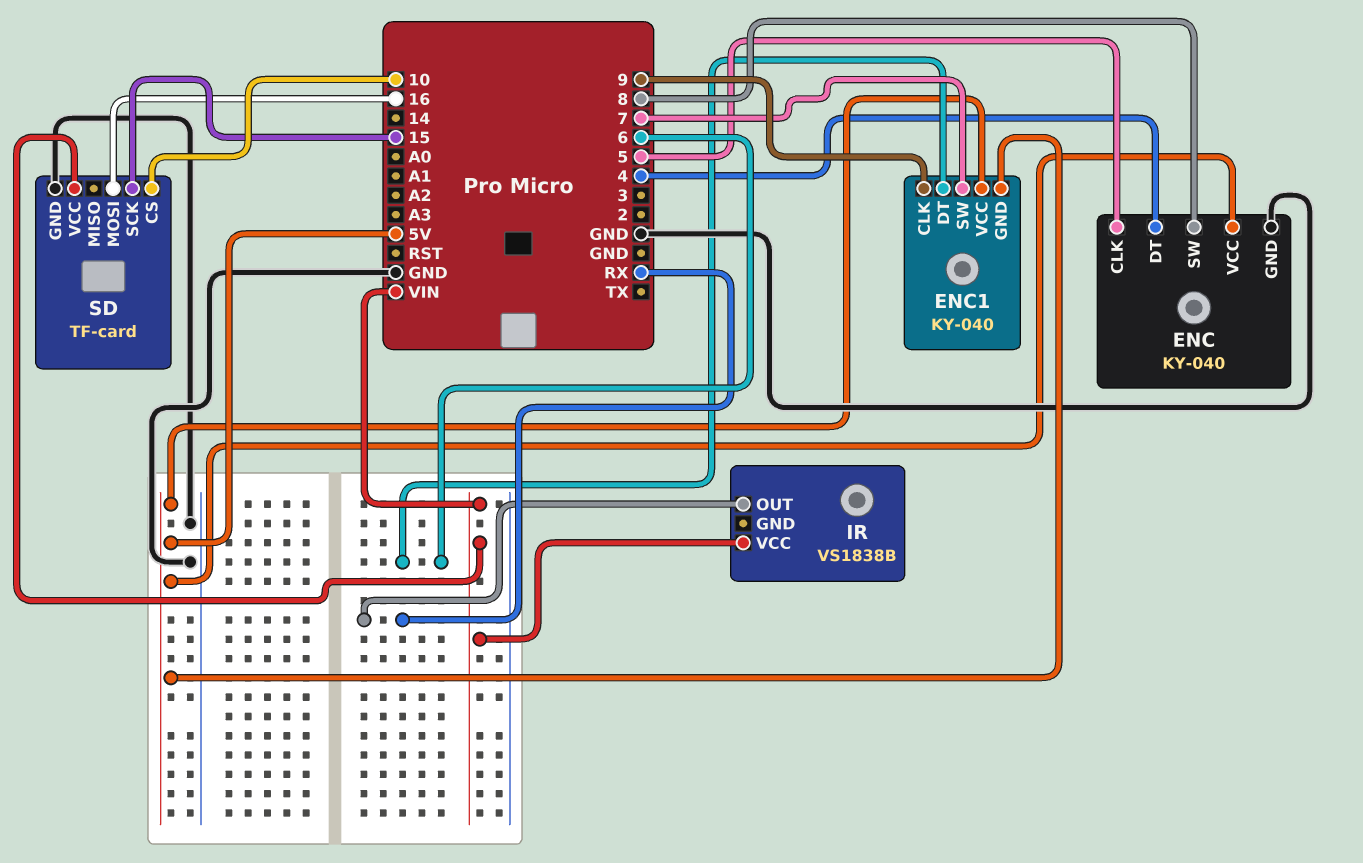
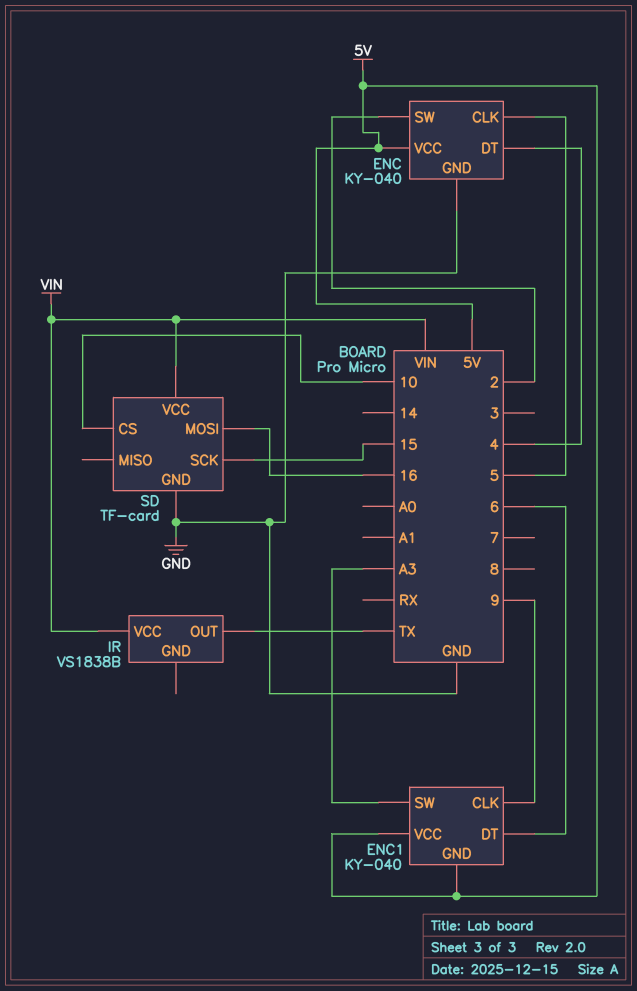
ENC pin SW: 8 -> 2
ENC1 pin SW: 7 -> A3
IR pin OUT: RX -> TX

